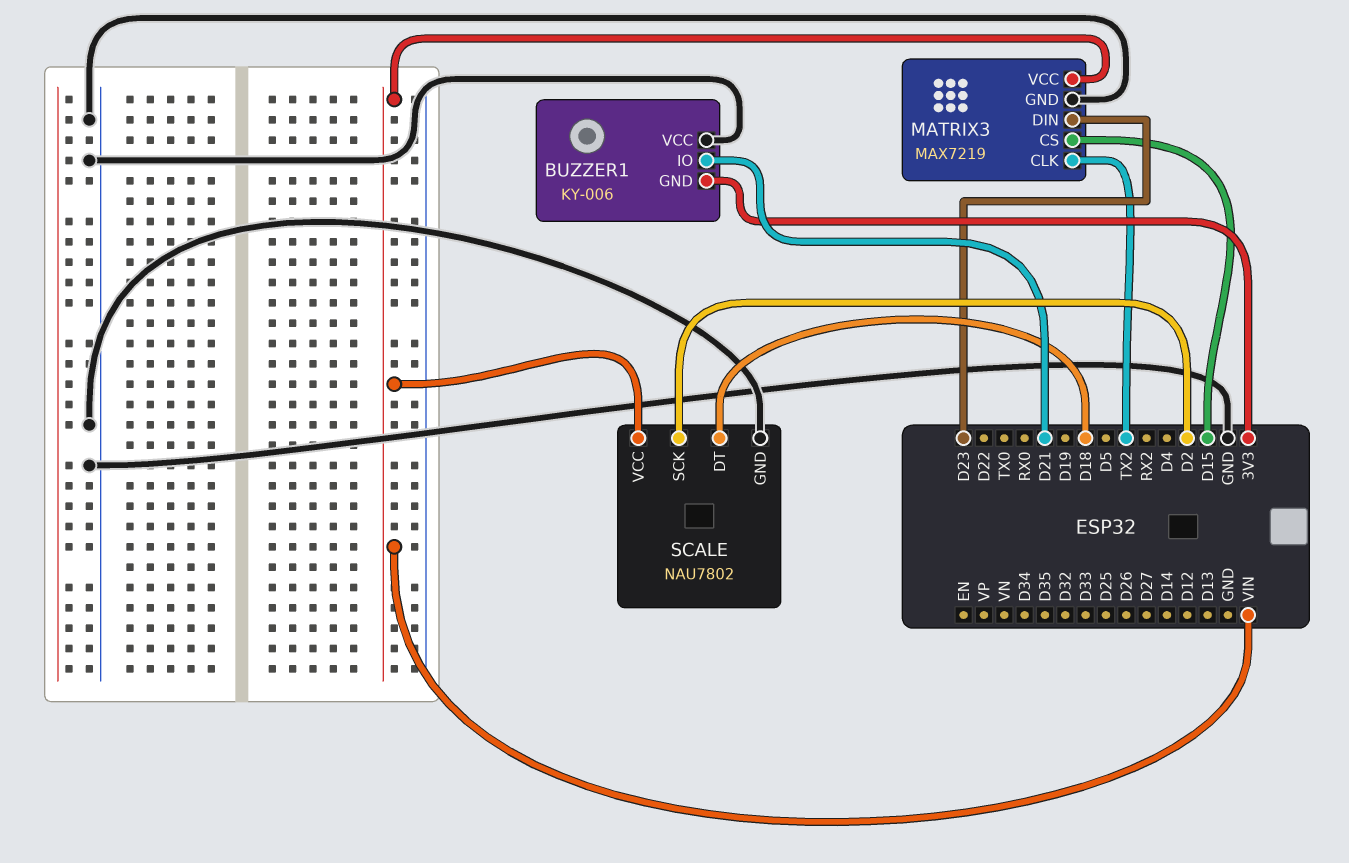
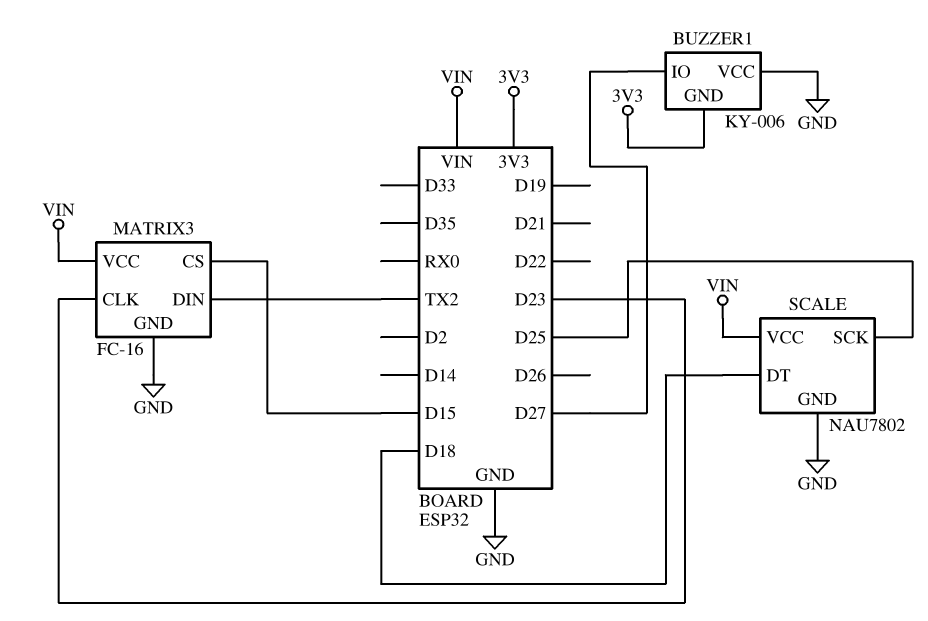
BUZZER1 pin IO: D21 -> D27
MATRIX3: MAX7219 -> FC-16
MATRIX3 pin CLK: TX2 -> D23
MATRIX3 pin DIN: D23 -> TX2
SCALE pin SCK: D2 -> D25

